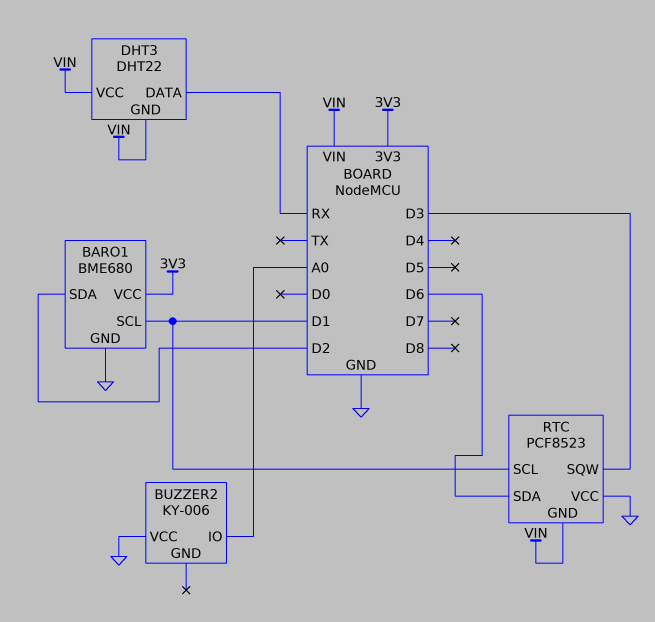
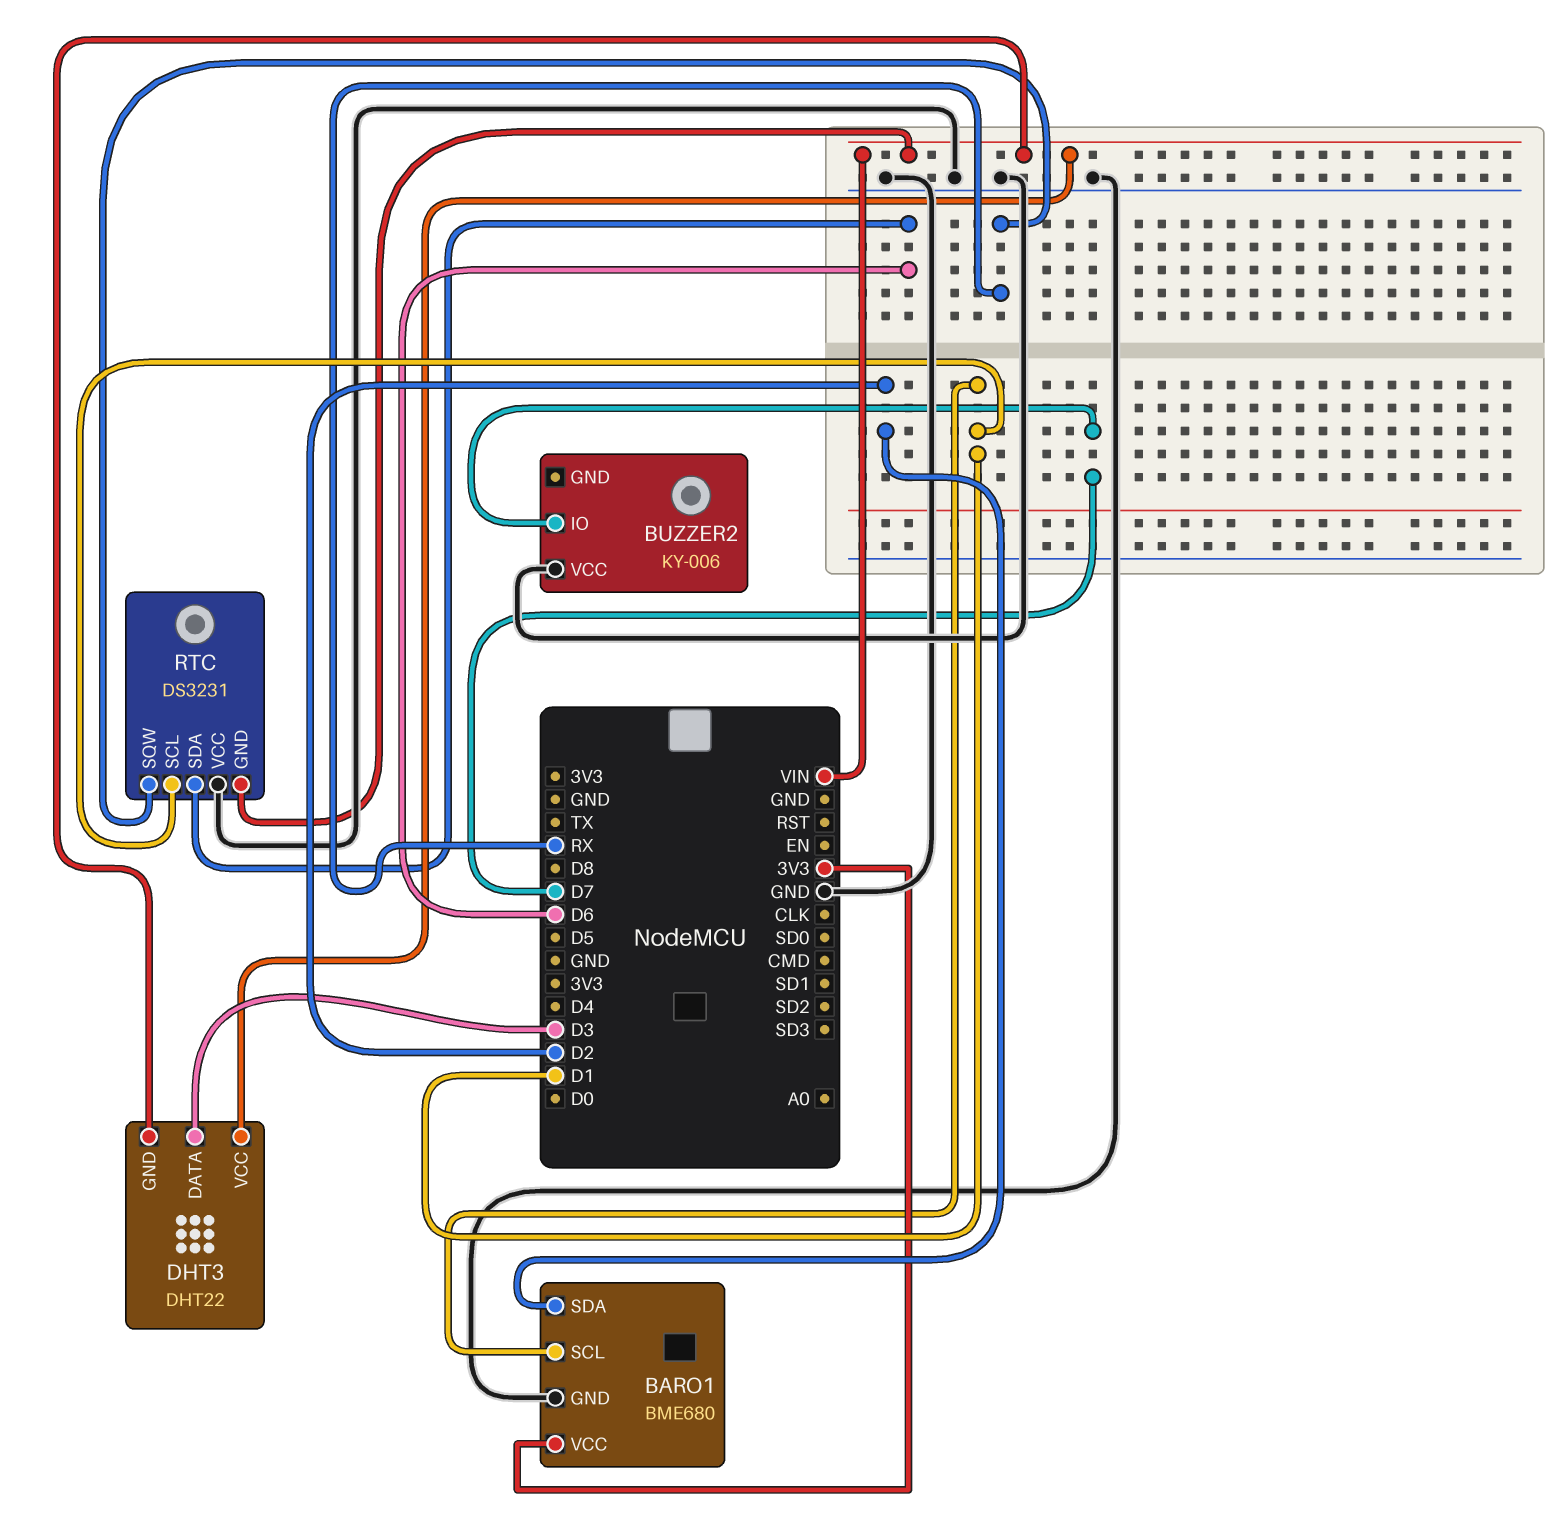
BUZZER2 pin IO: A0 -> D7
DHT3 pin DATA: RX -> D3
RTC: PCF8523 -> DS3231
RTC pin SQW: D3 -> RX

